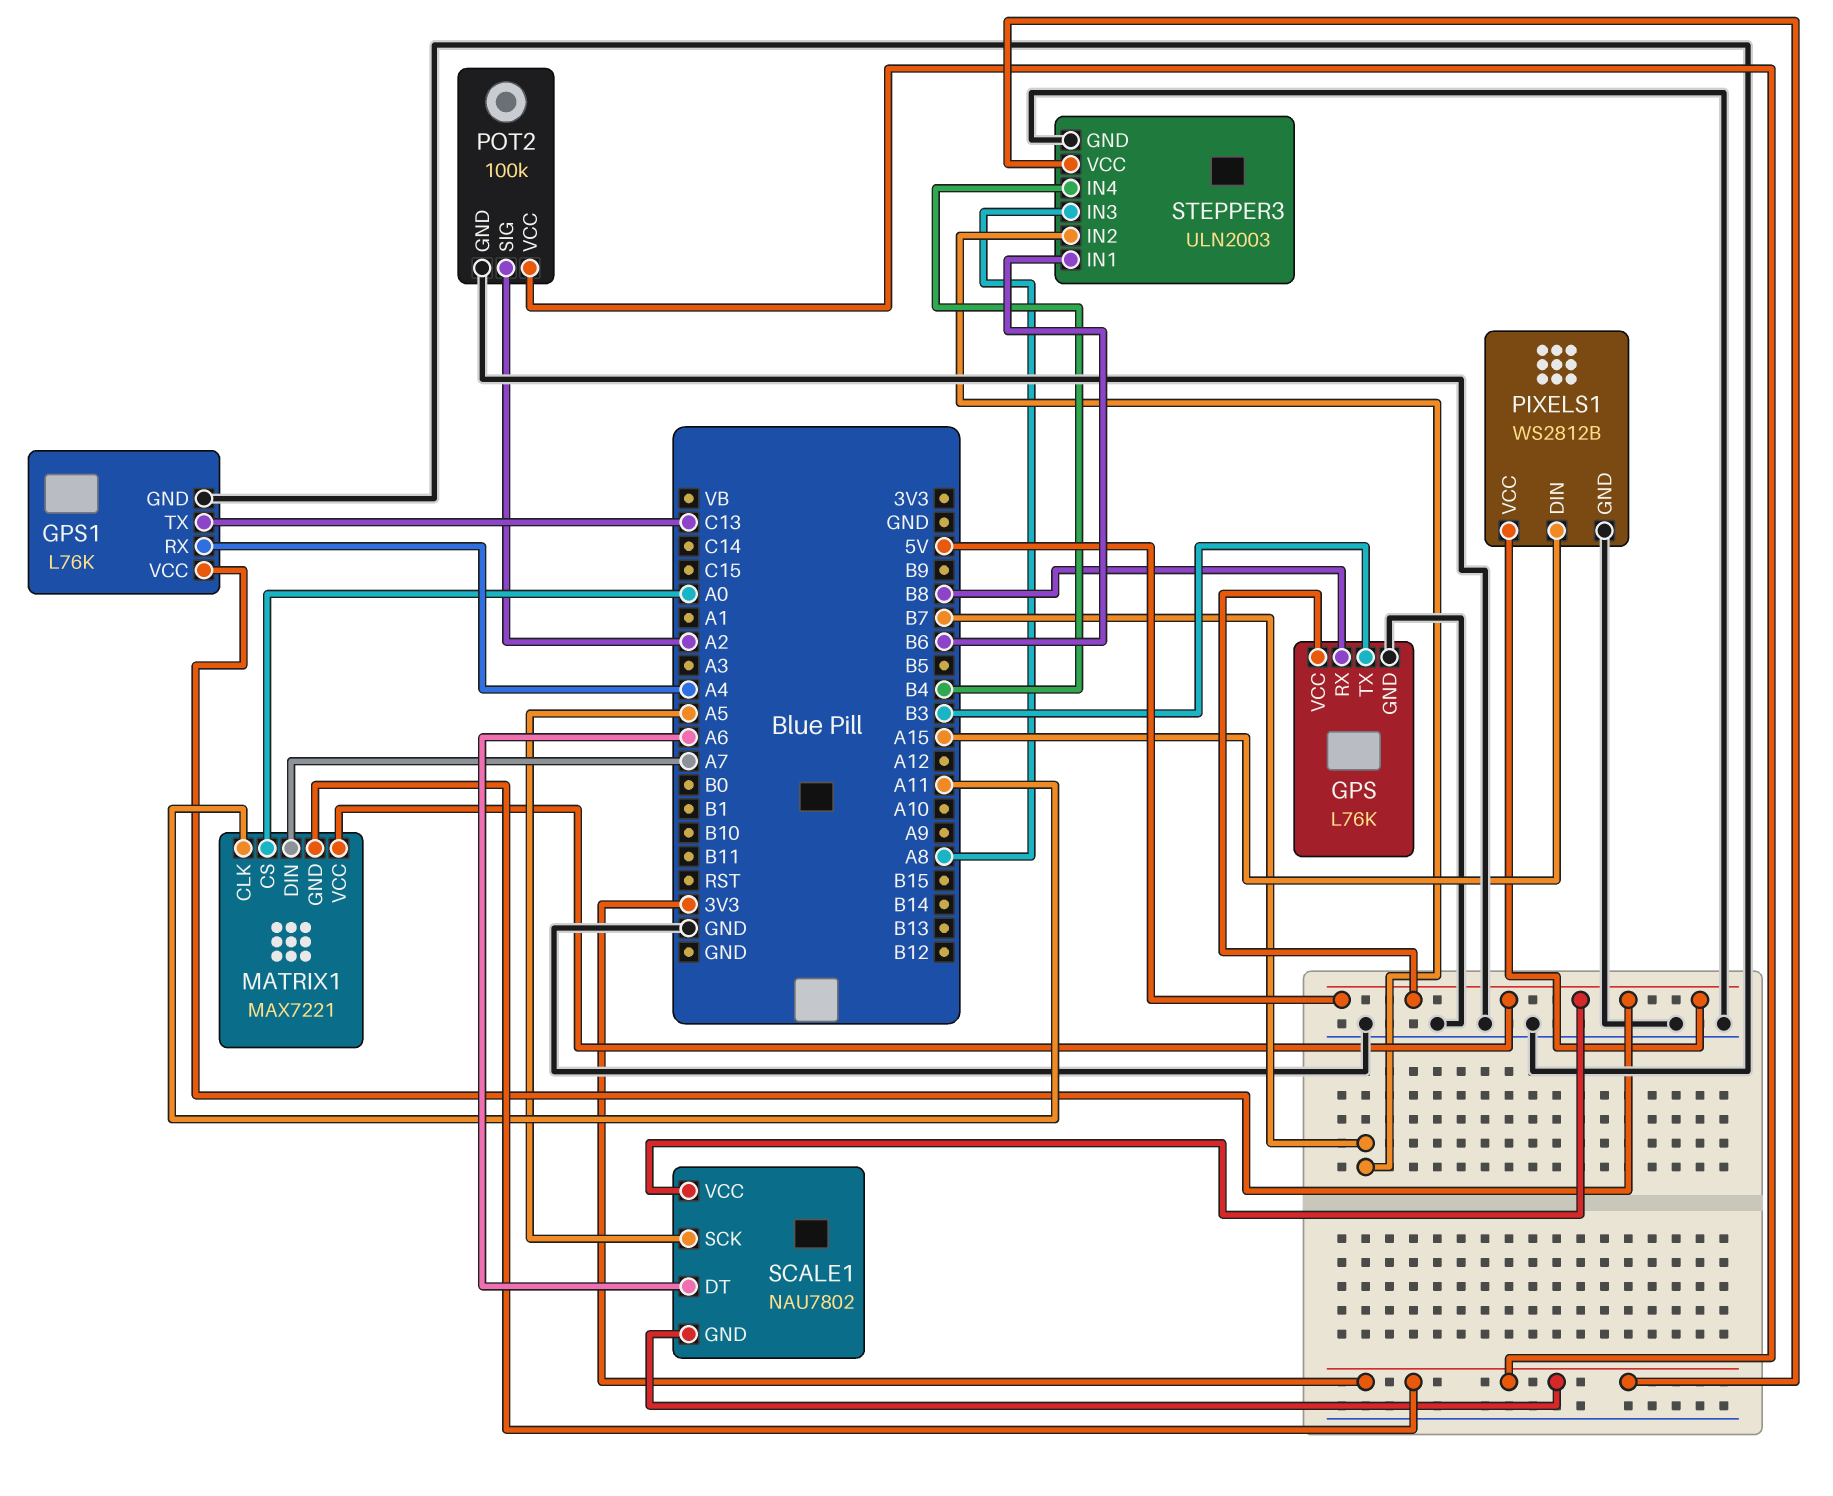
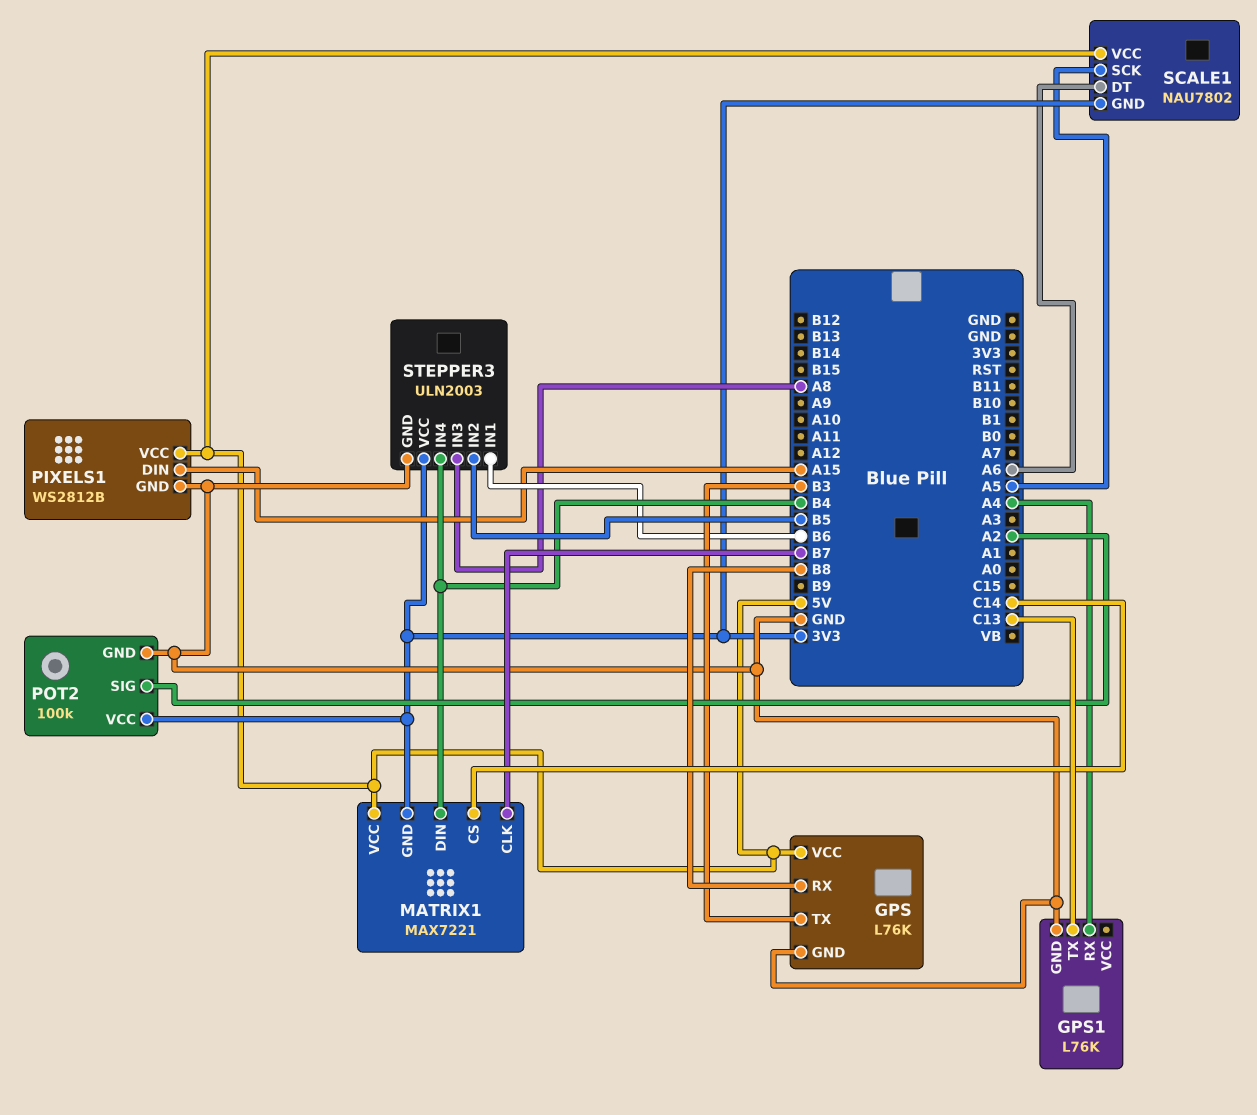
GPS1 pin VCC: 5V -> none
MATRIX1 pin CLK: A11 -> B7
MATRIX1 pin CS: A0 -> C14
MATRIX1 pin DIN: A7 -> B4
STEPPER3 pin IN2: B7 -> B5

